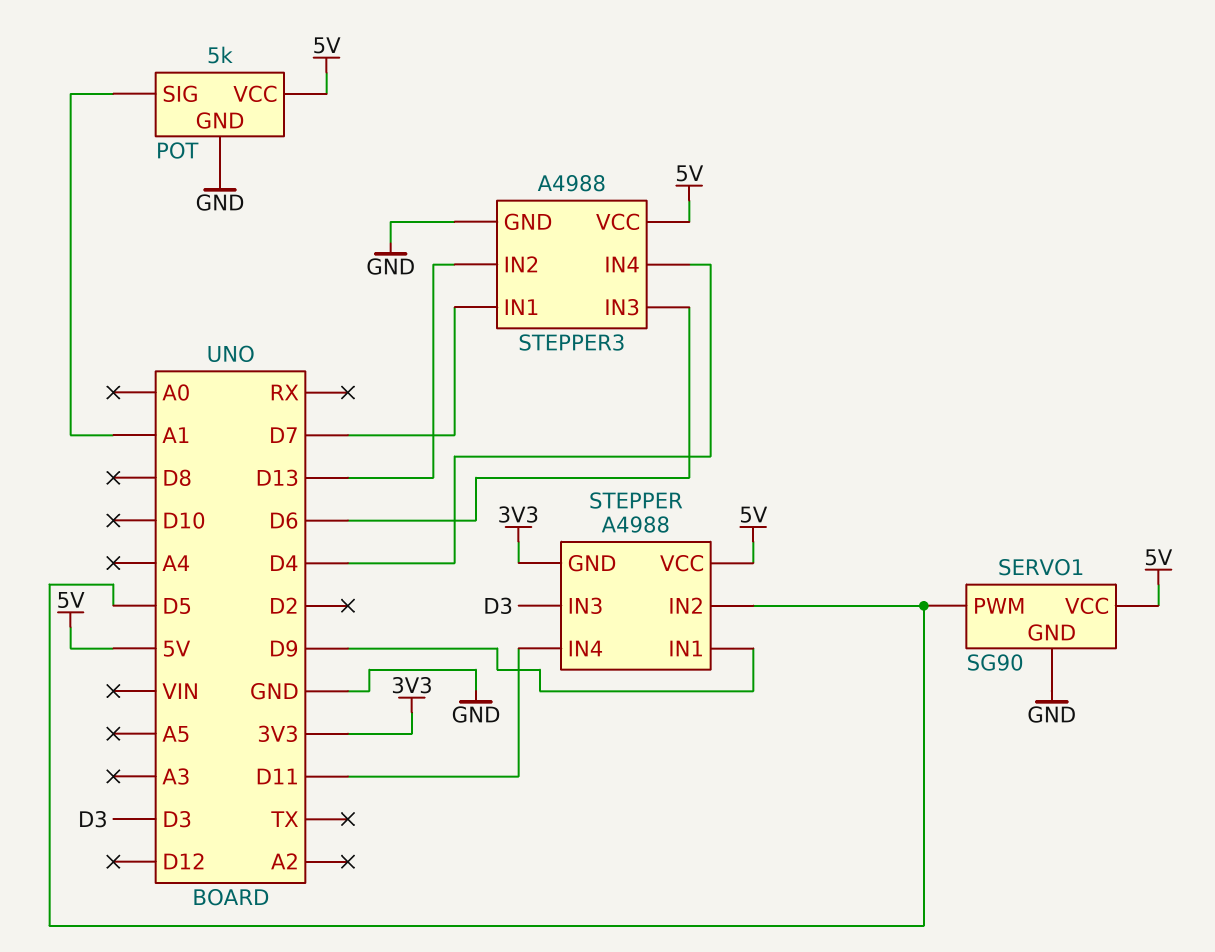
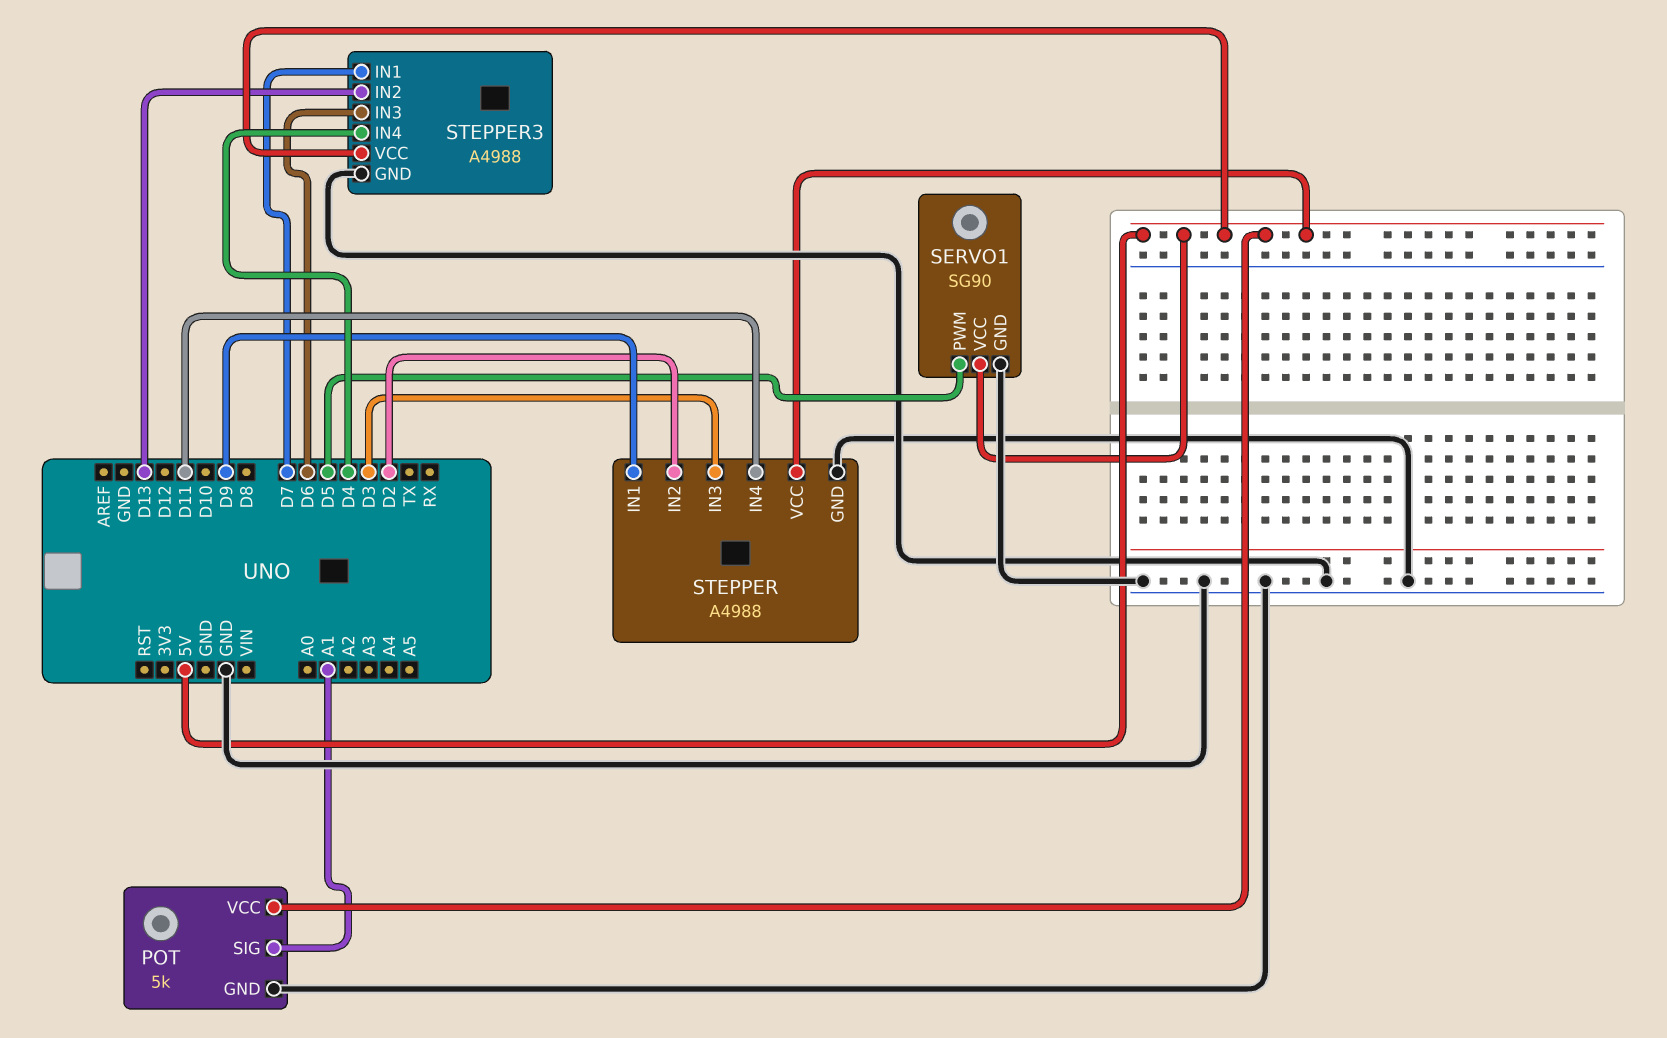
STEPPER pin GND: 3V3 -> GND
STEPPER pin IN2: D5 -> D2

